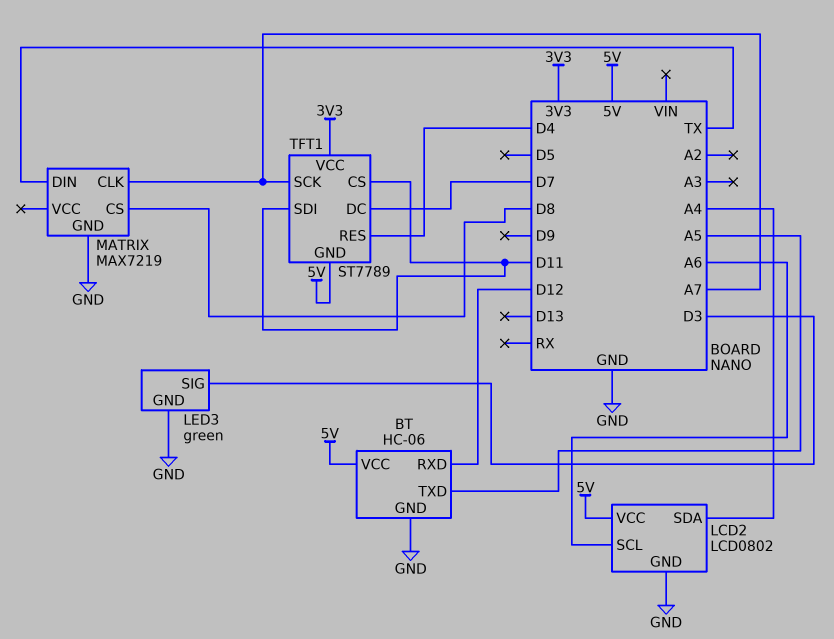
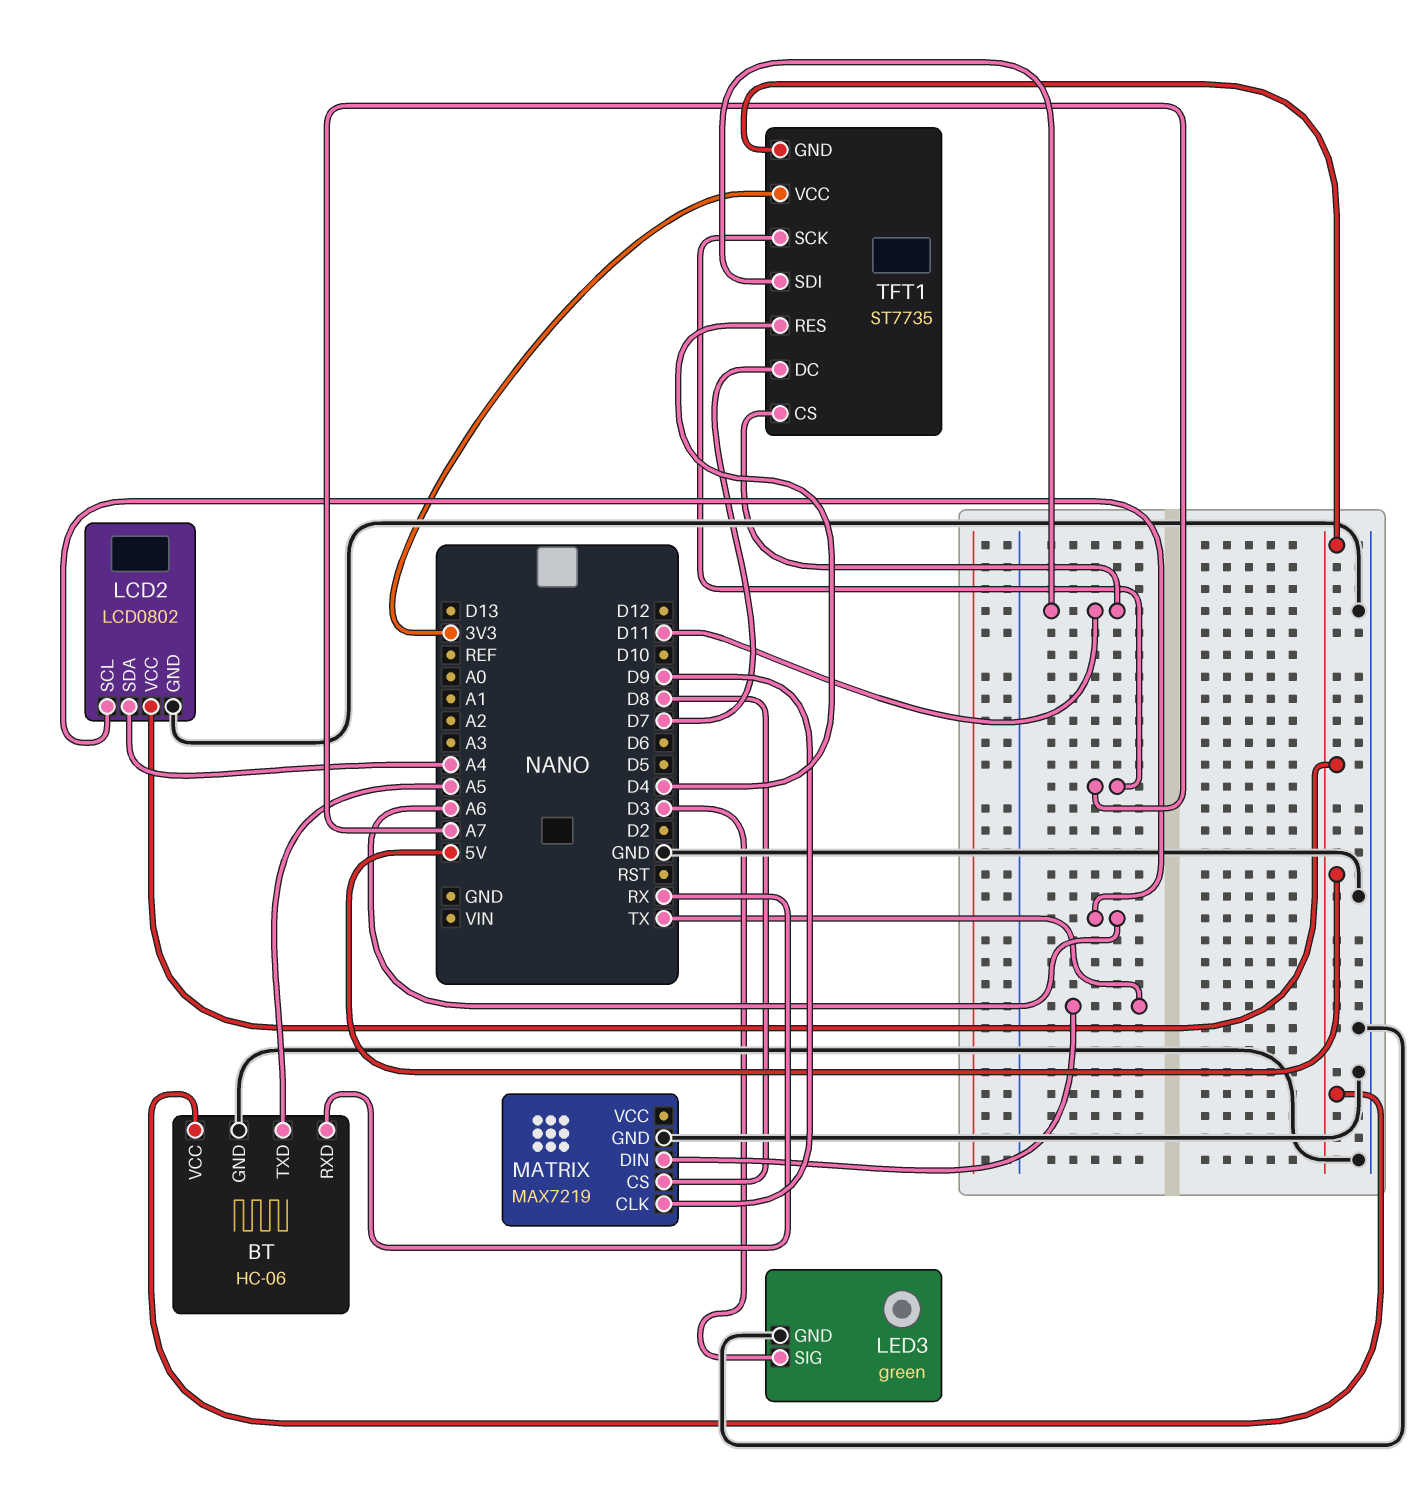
BT pin RXD: D12 -> RX
MATRIX pin CLK: A7 -> D9
TFT1: ST7789 -> ST7735

